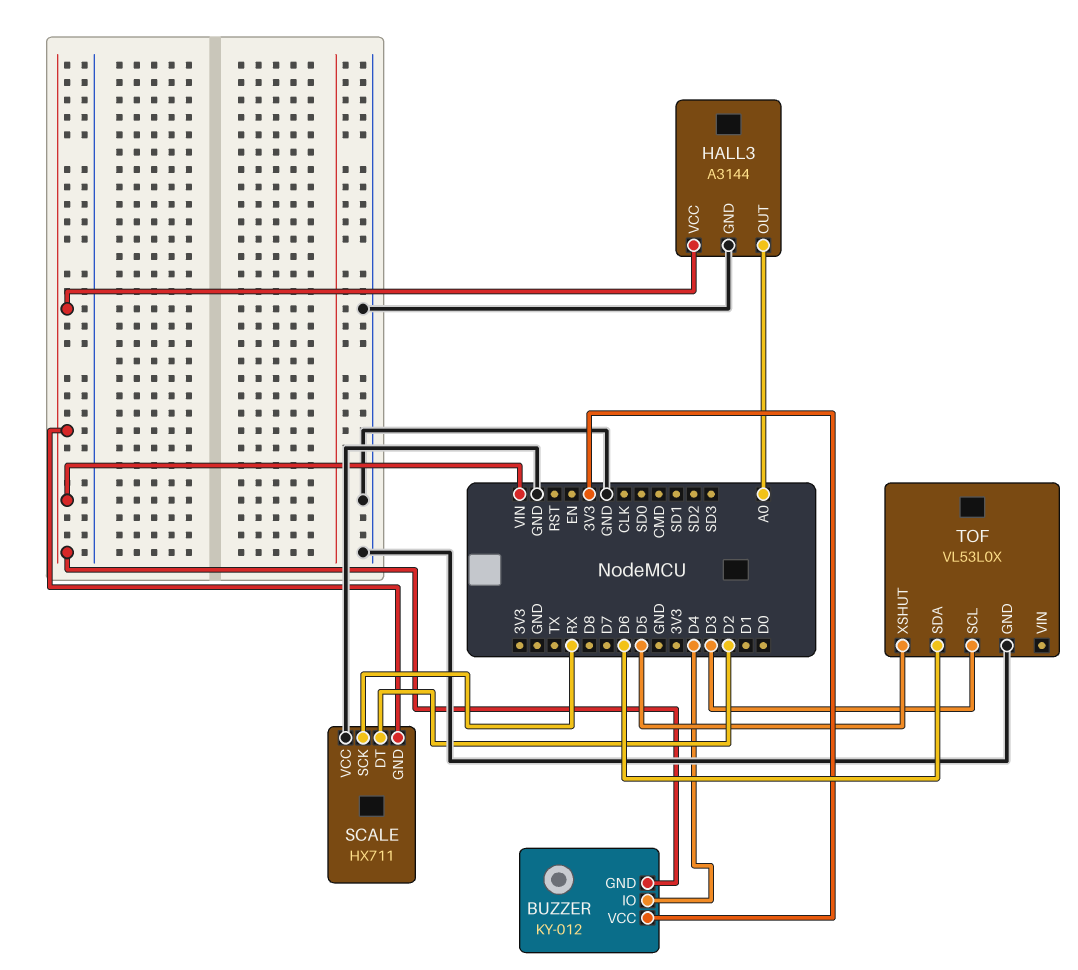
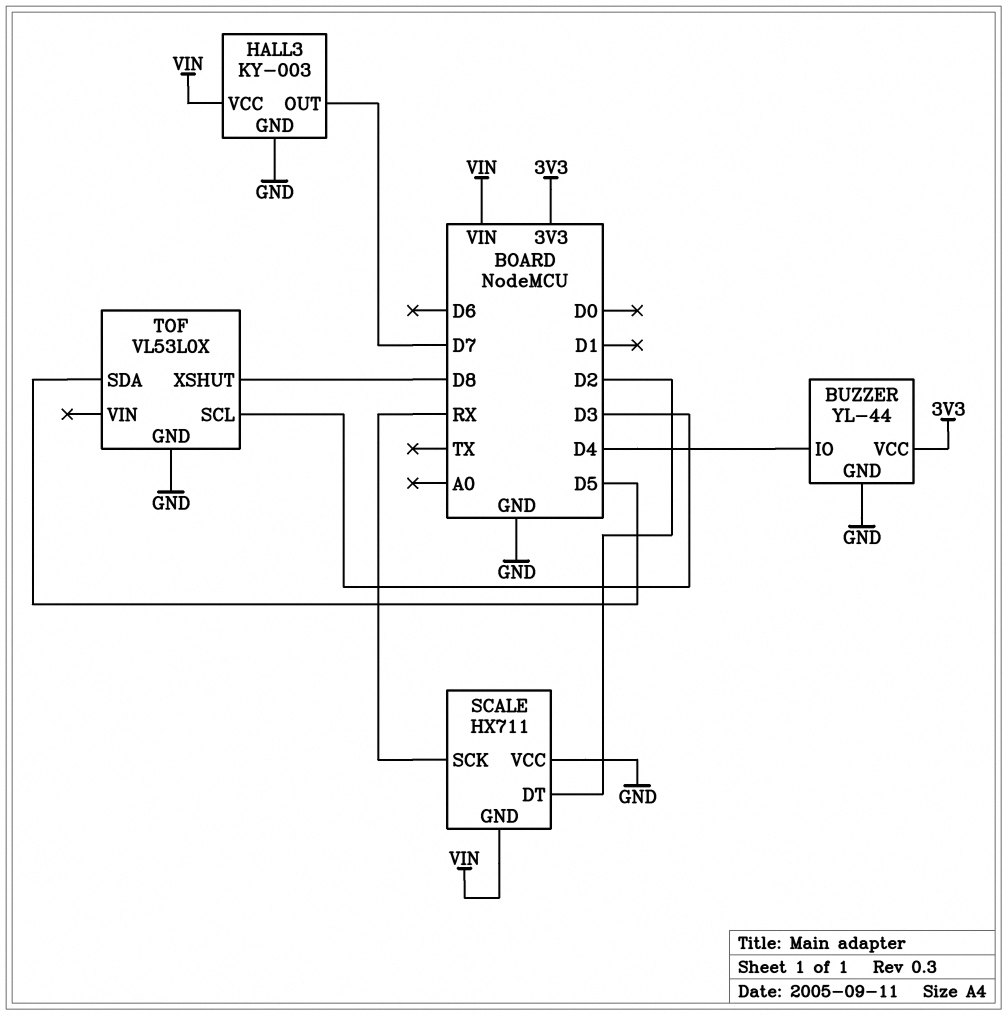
BUZZER: KY-012 -> YL-44
BUZZER pin GND: VIN -> GND
HALL3: A3144 -> KY-003
HALL3 pin OUT: A0 -> D7
TOF pin SDA: D6 -> D5
TOF pin XSHUT: D5 -> D8

